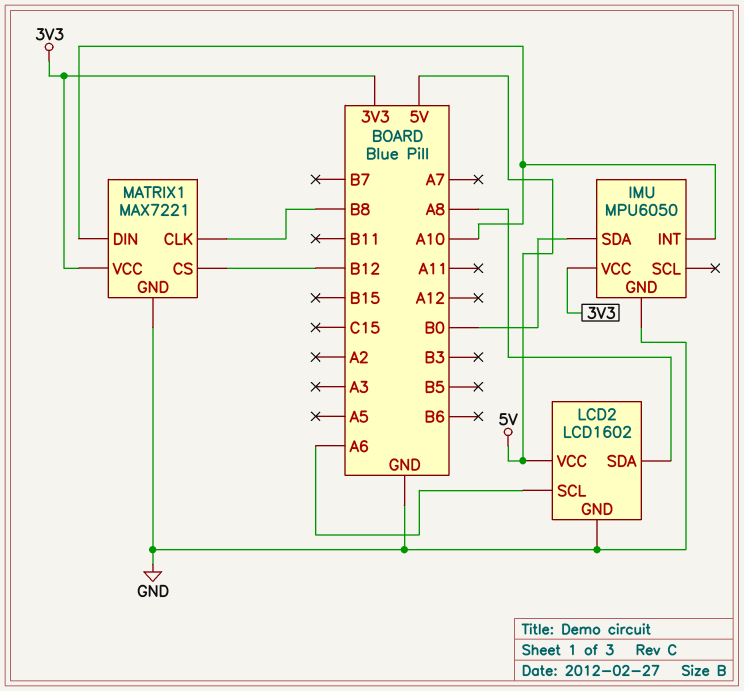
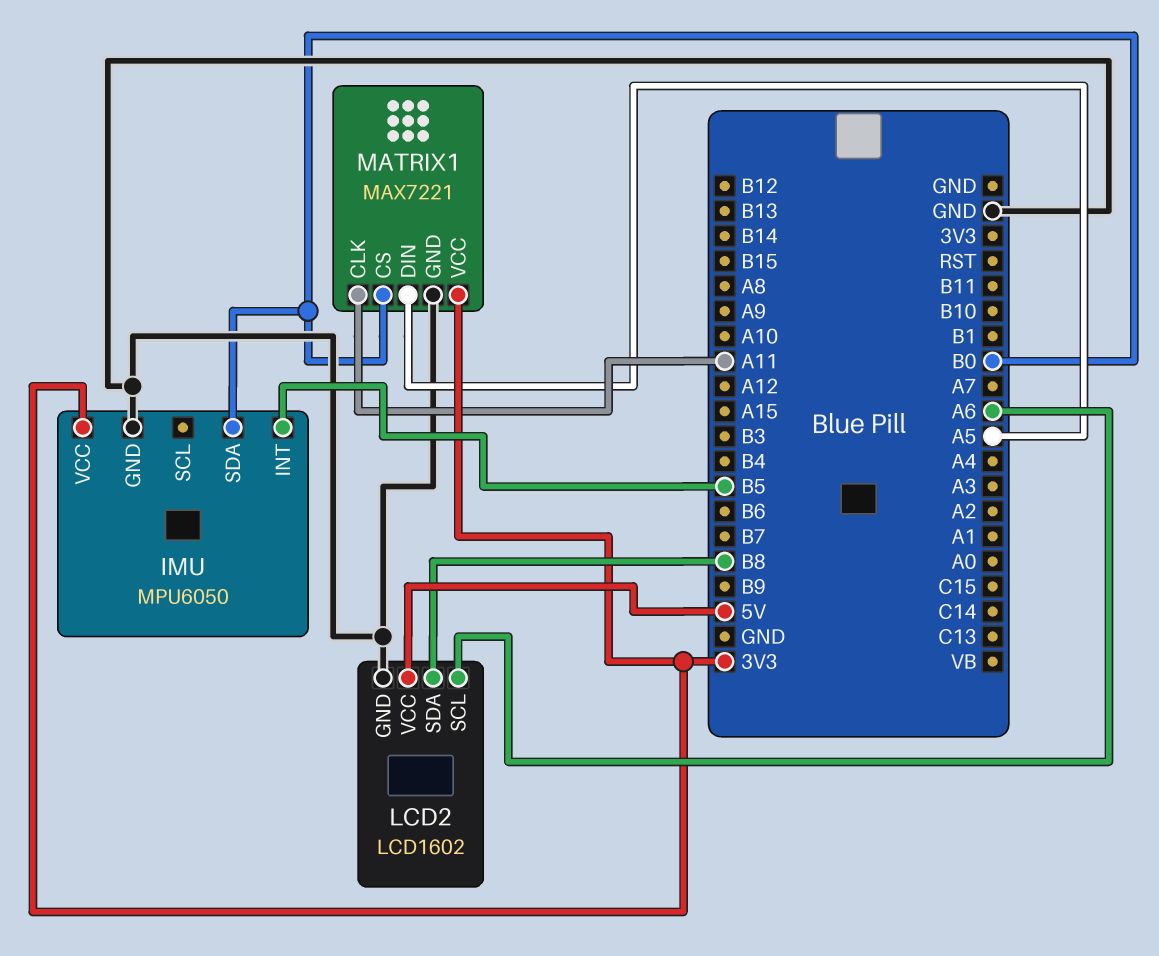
IMU pin INT: A10 -> B5
LCD2 pin SDA: A8 -> B8
MATRIX1 pin CLK: B8 -> A11
MATRIX1 pin CS: B12 -> B0
MATRIX1 pin DIN: A10 -> A5

